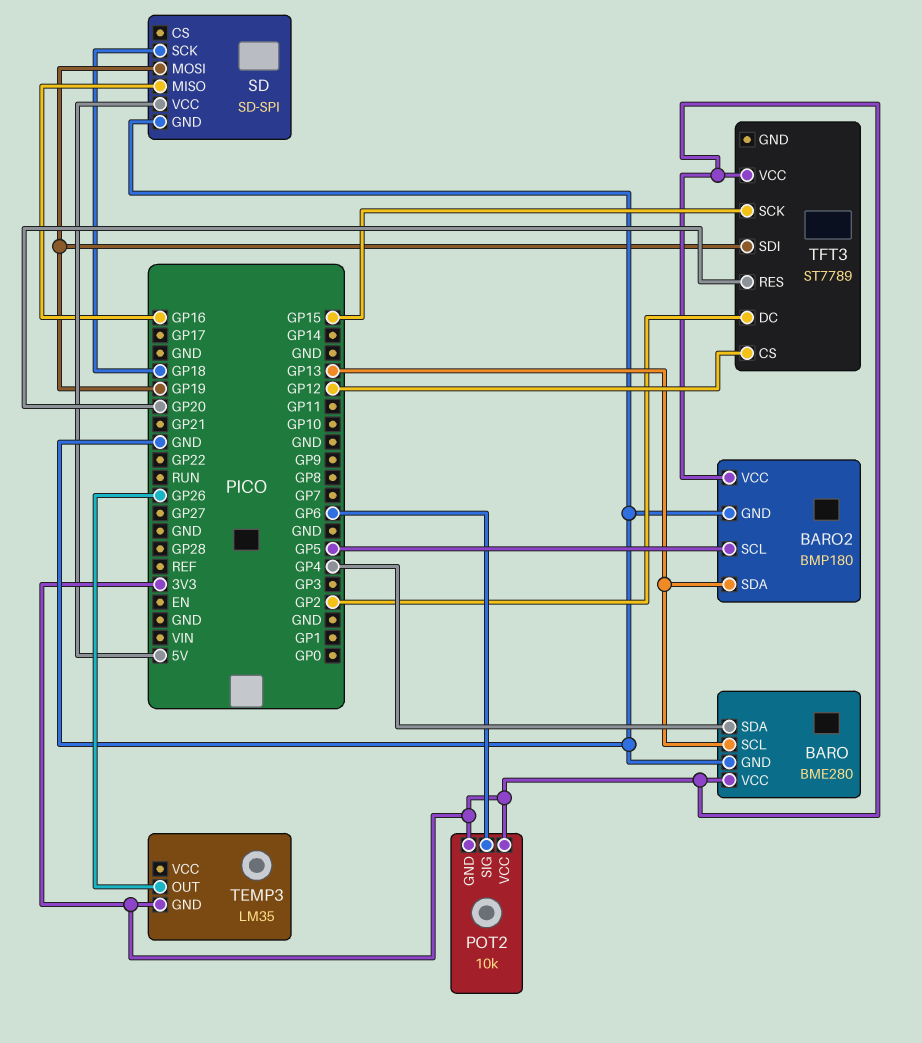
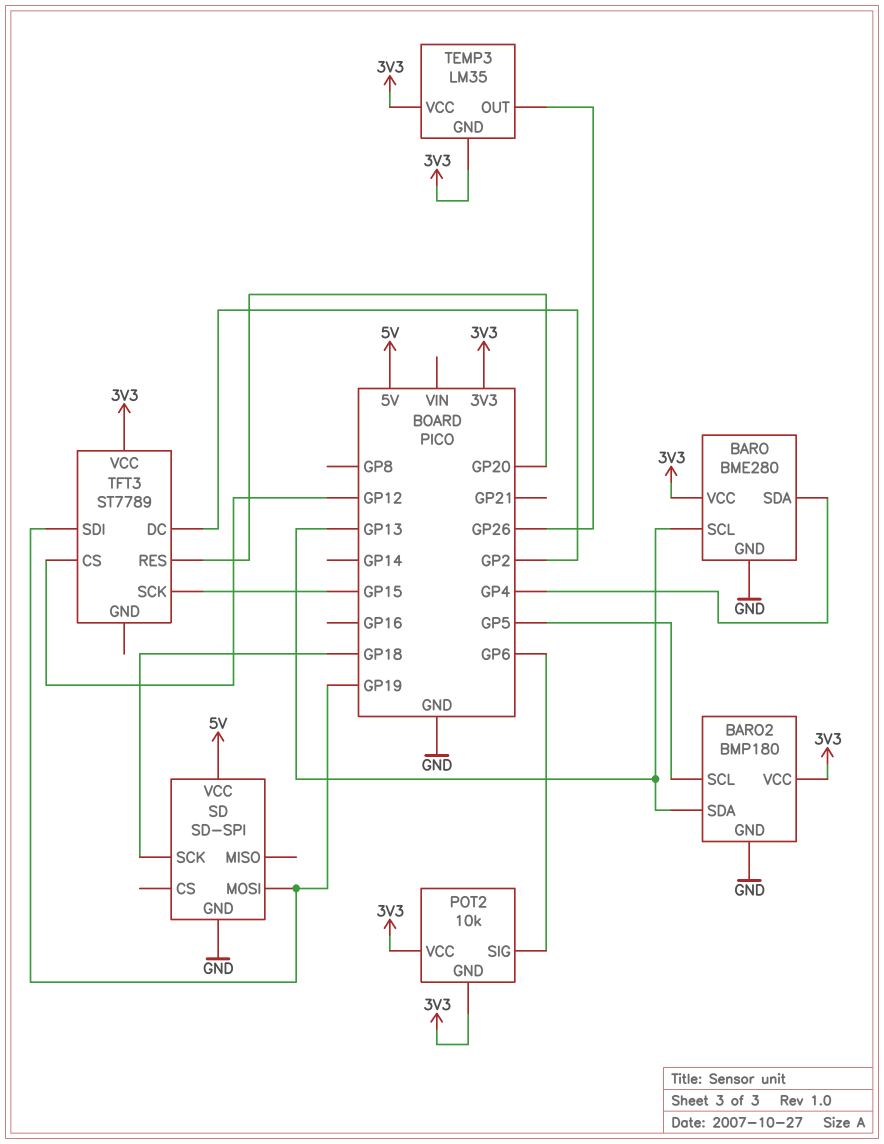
SD pin MISO: GP16 -> none
TEMP3 pin VCC: none -> 3V3

